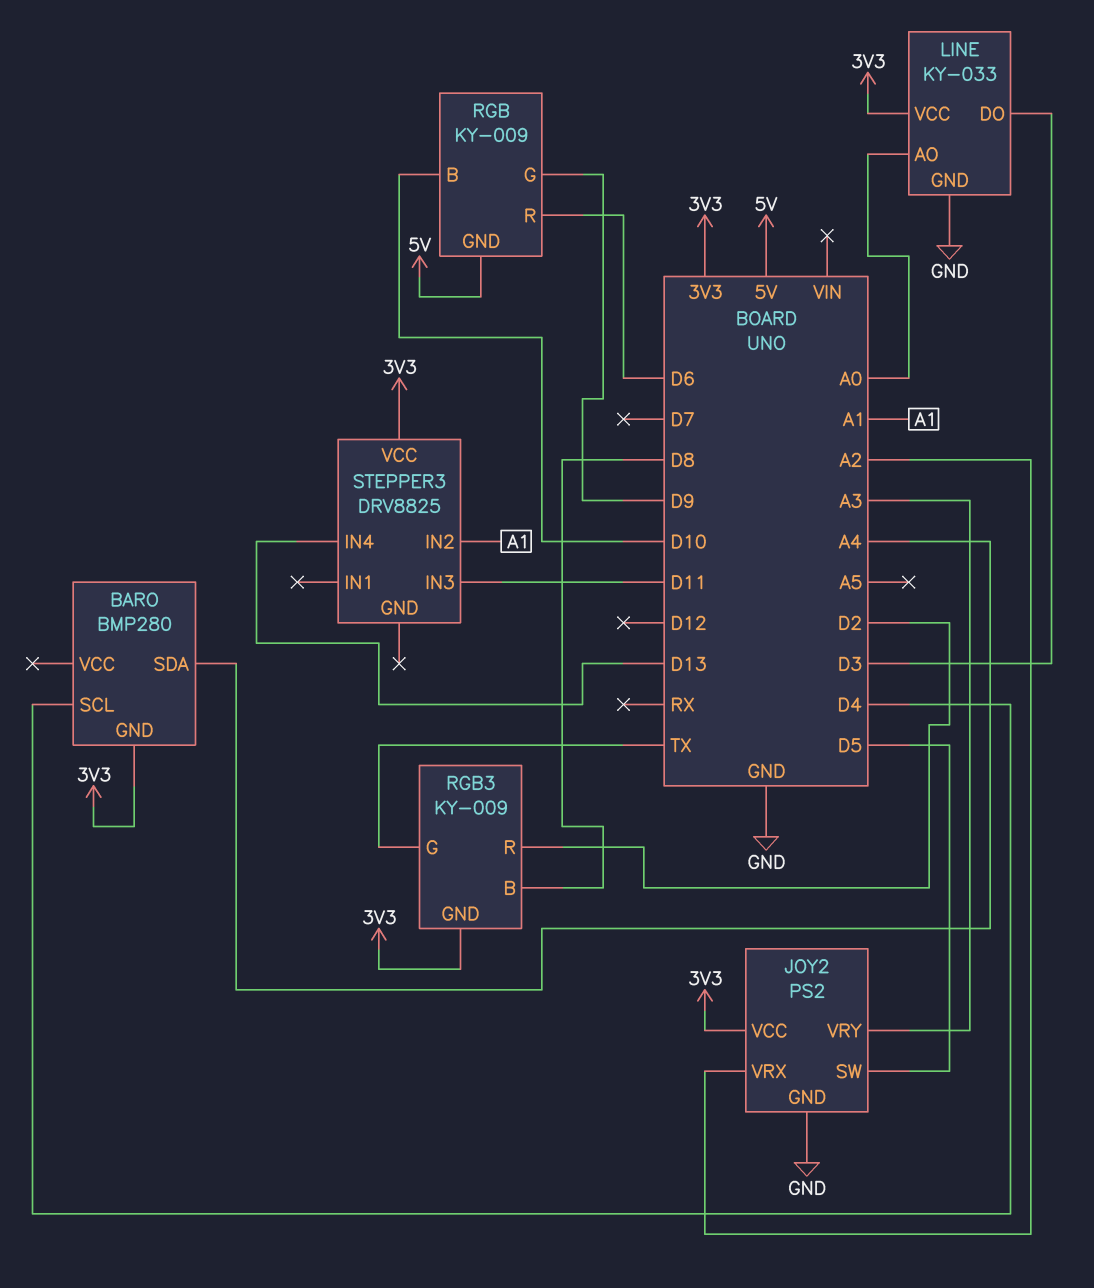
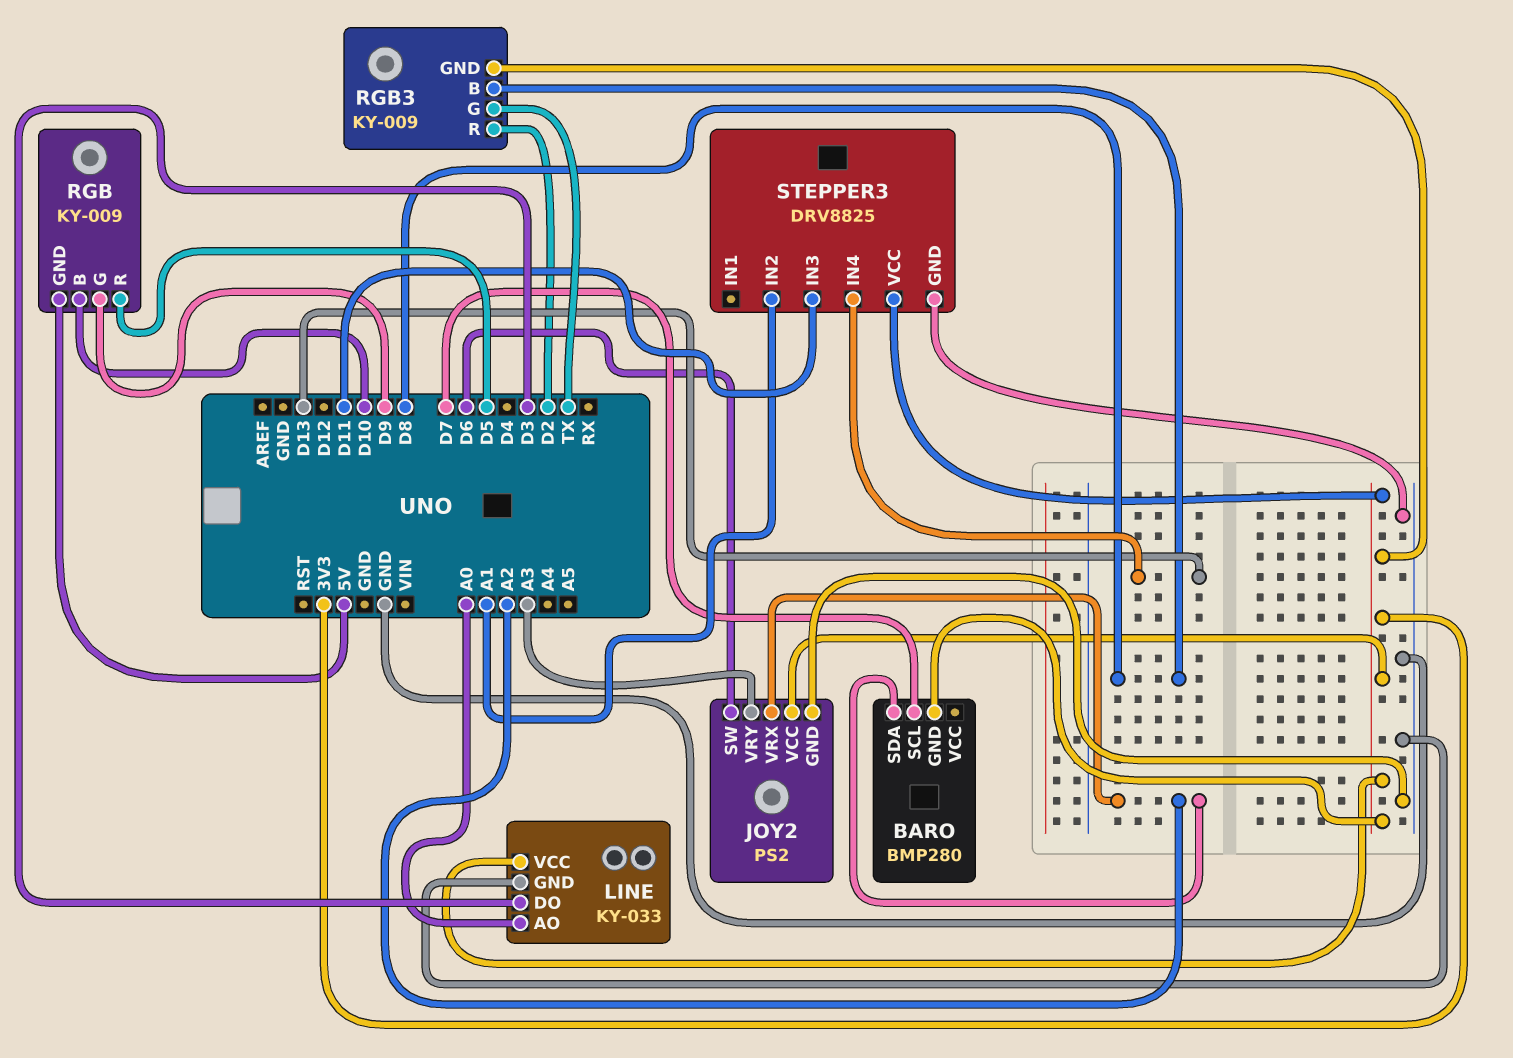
BARO pin SCL: D4 -> D7
BARO pin SDA: A4 -> A2
JOY2 pin SW: D5 -> D6
RGB pin R: D6 -> D5
STEPPER3 pin GND: none -> GND

